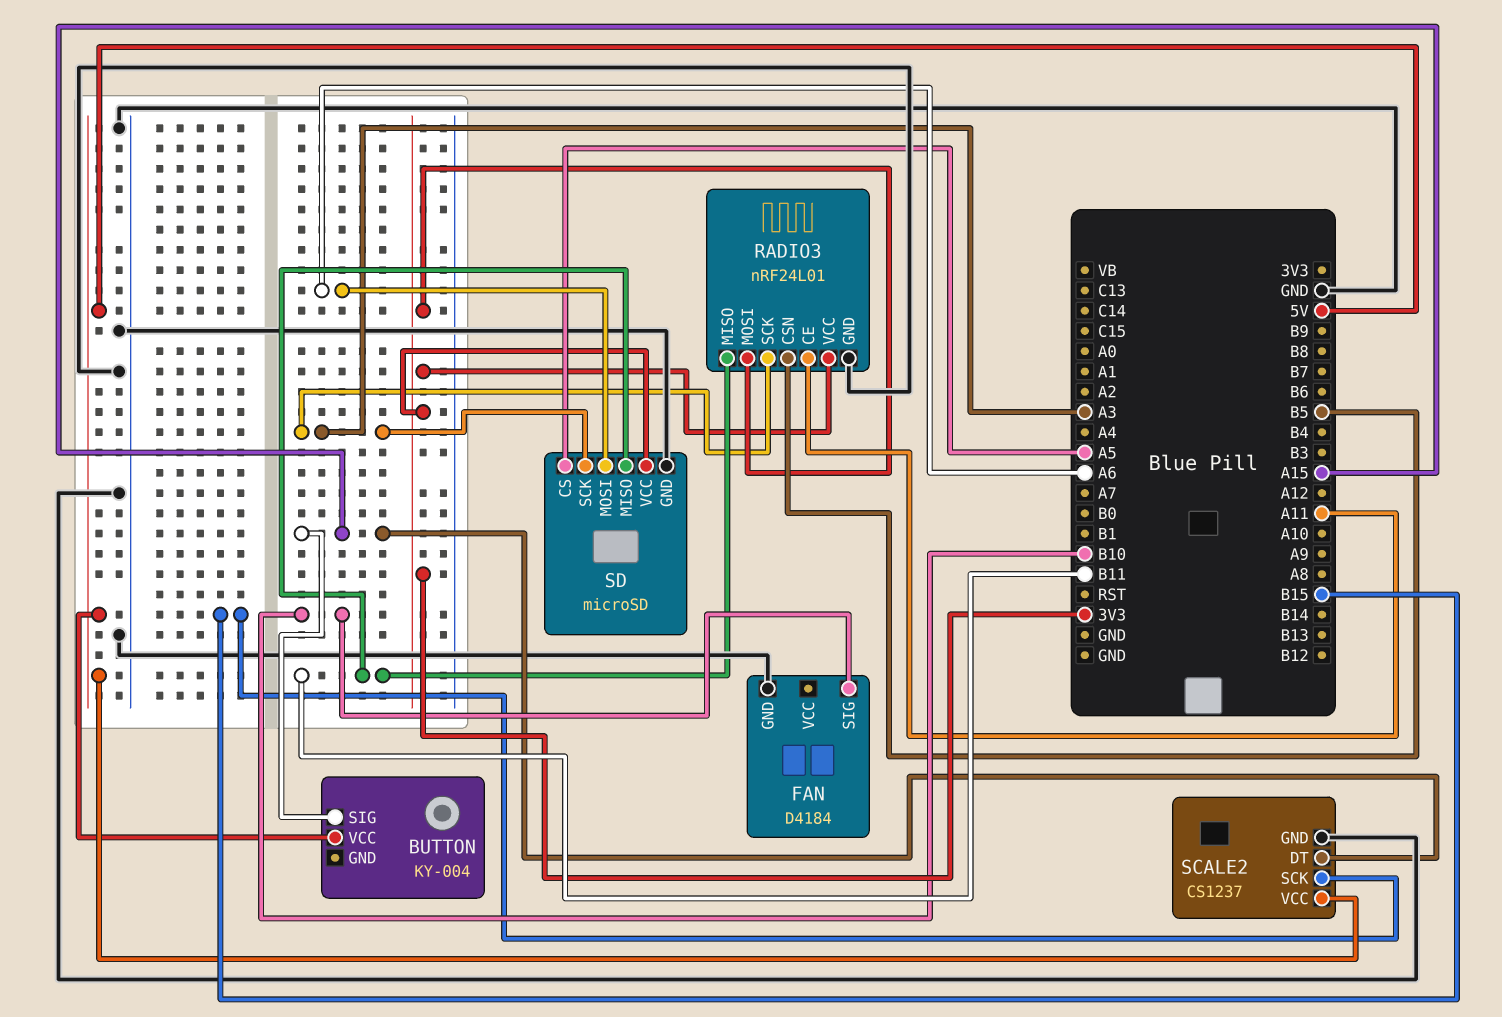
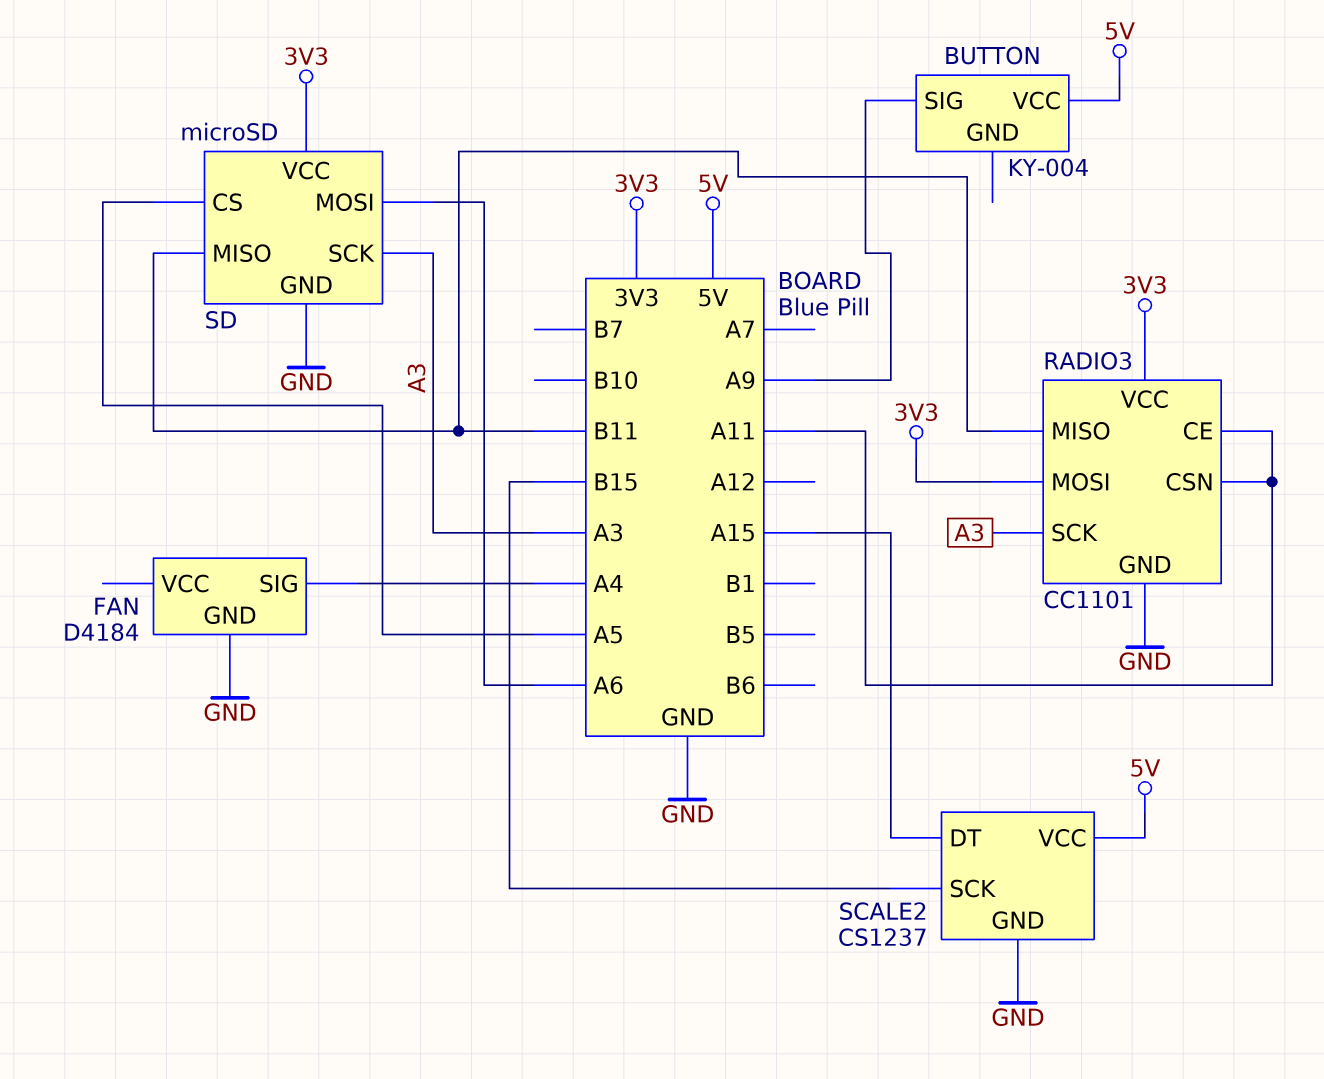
BUTTON pin SIG: A15 -> A9
FAN pin SIG: B10 -> A4
RADIO3: nRF24L01 -> CC1101
RADIO3 pin CSN: B5 -> A11

